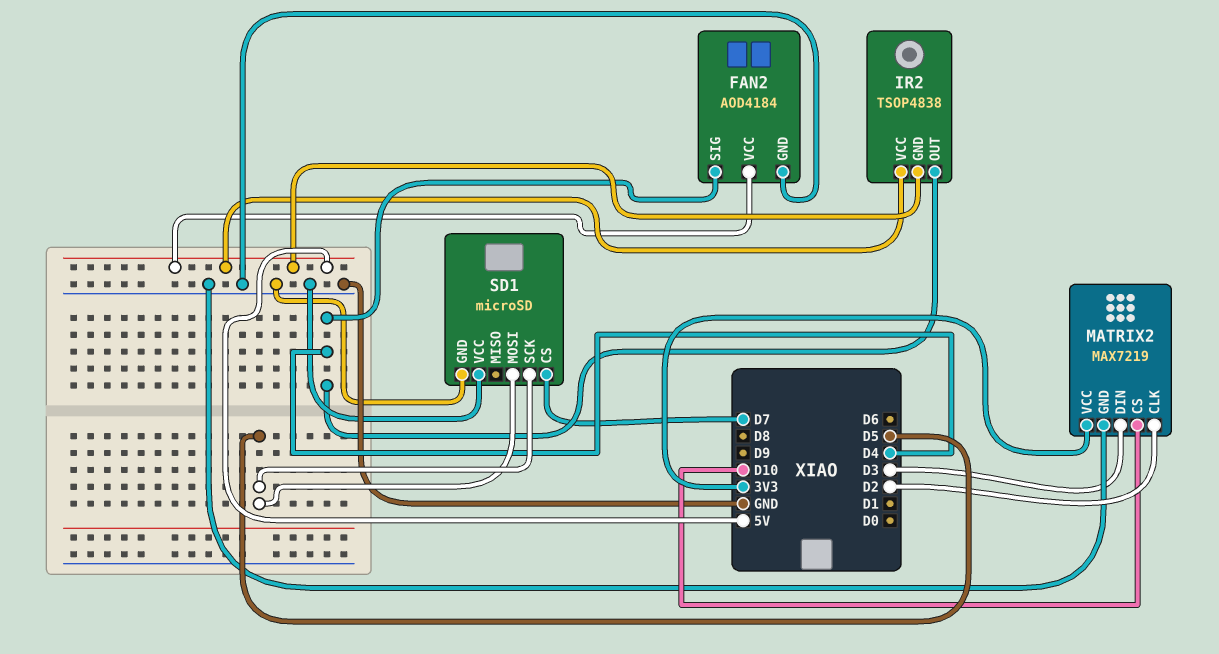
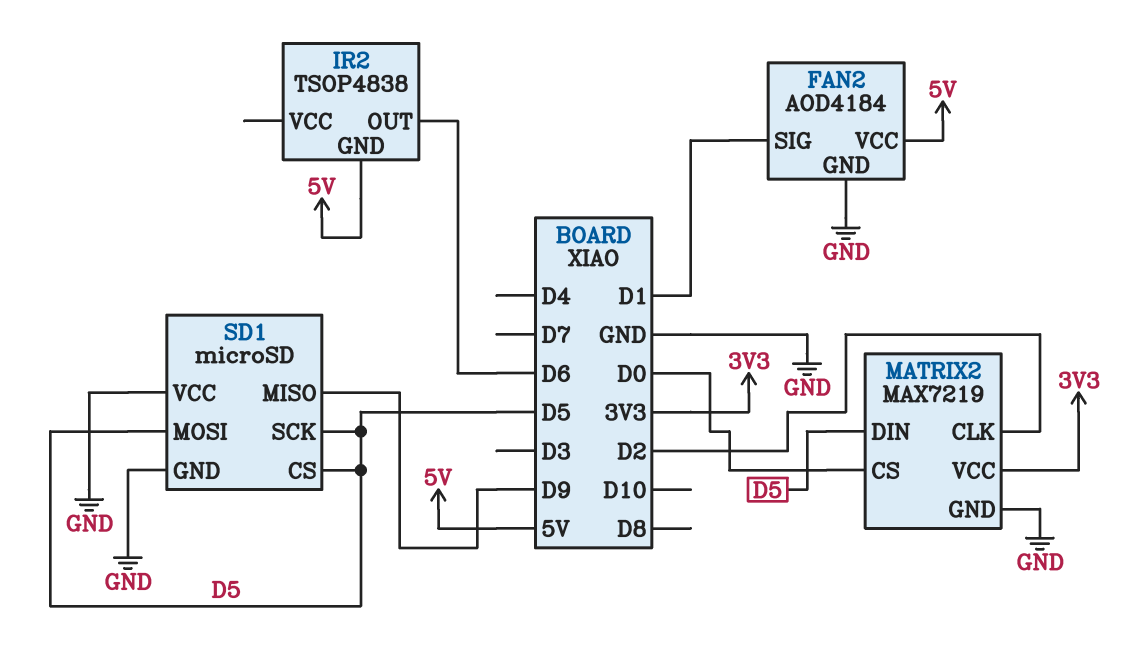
FAN2 pin SIG: D4 -> D1
IR2 pin OUT: D4 -> D6
IR2 pin VCC: 5V -> none
MATRIX2 pin CS: D10 -> D0
MATRIX2 pin DIN: D3 -> D5
SD1 pin CS: D7 -> D5
SD1 pin MISO: none -> D9

